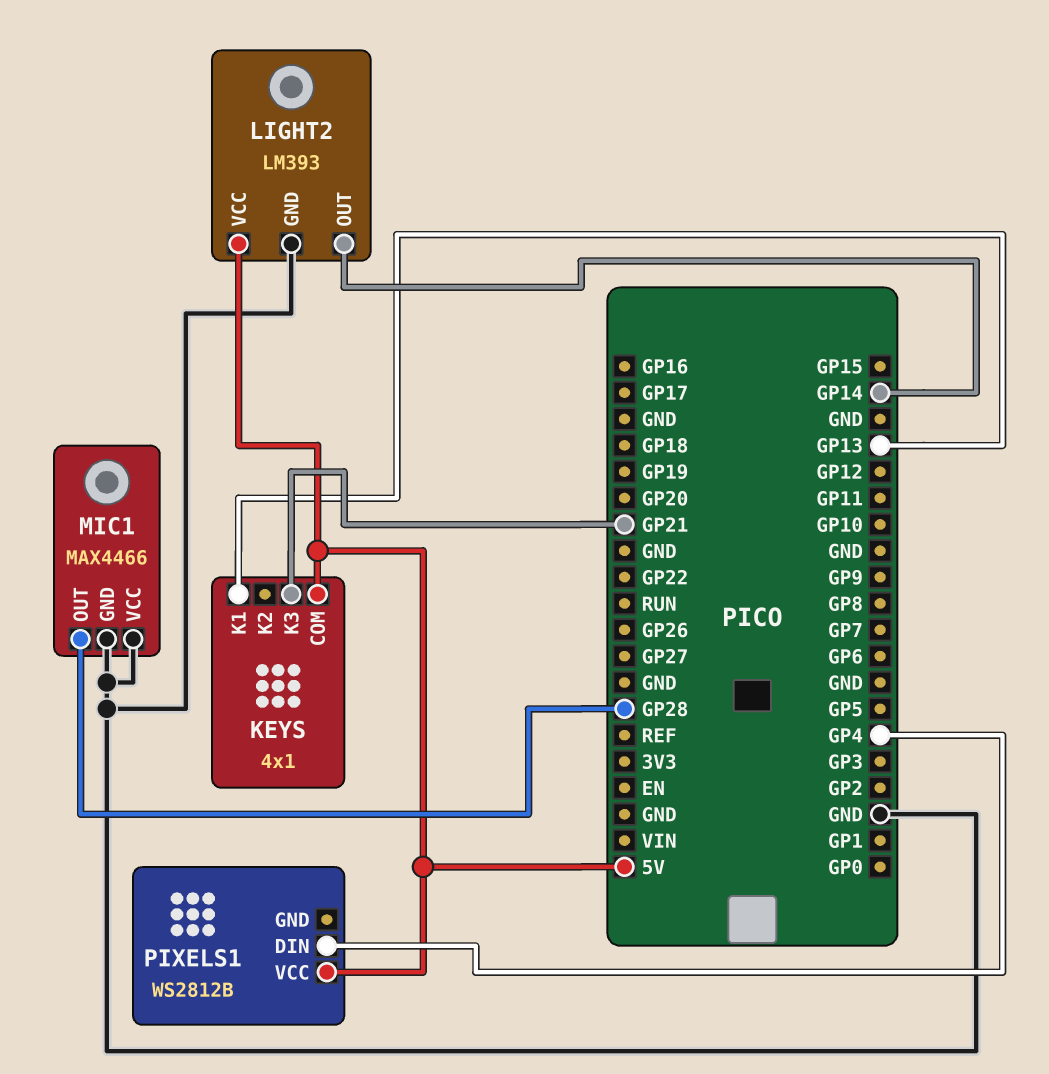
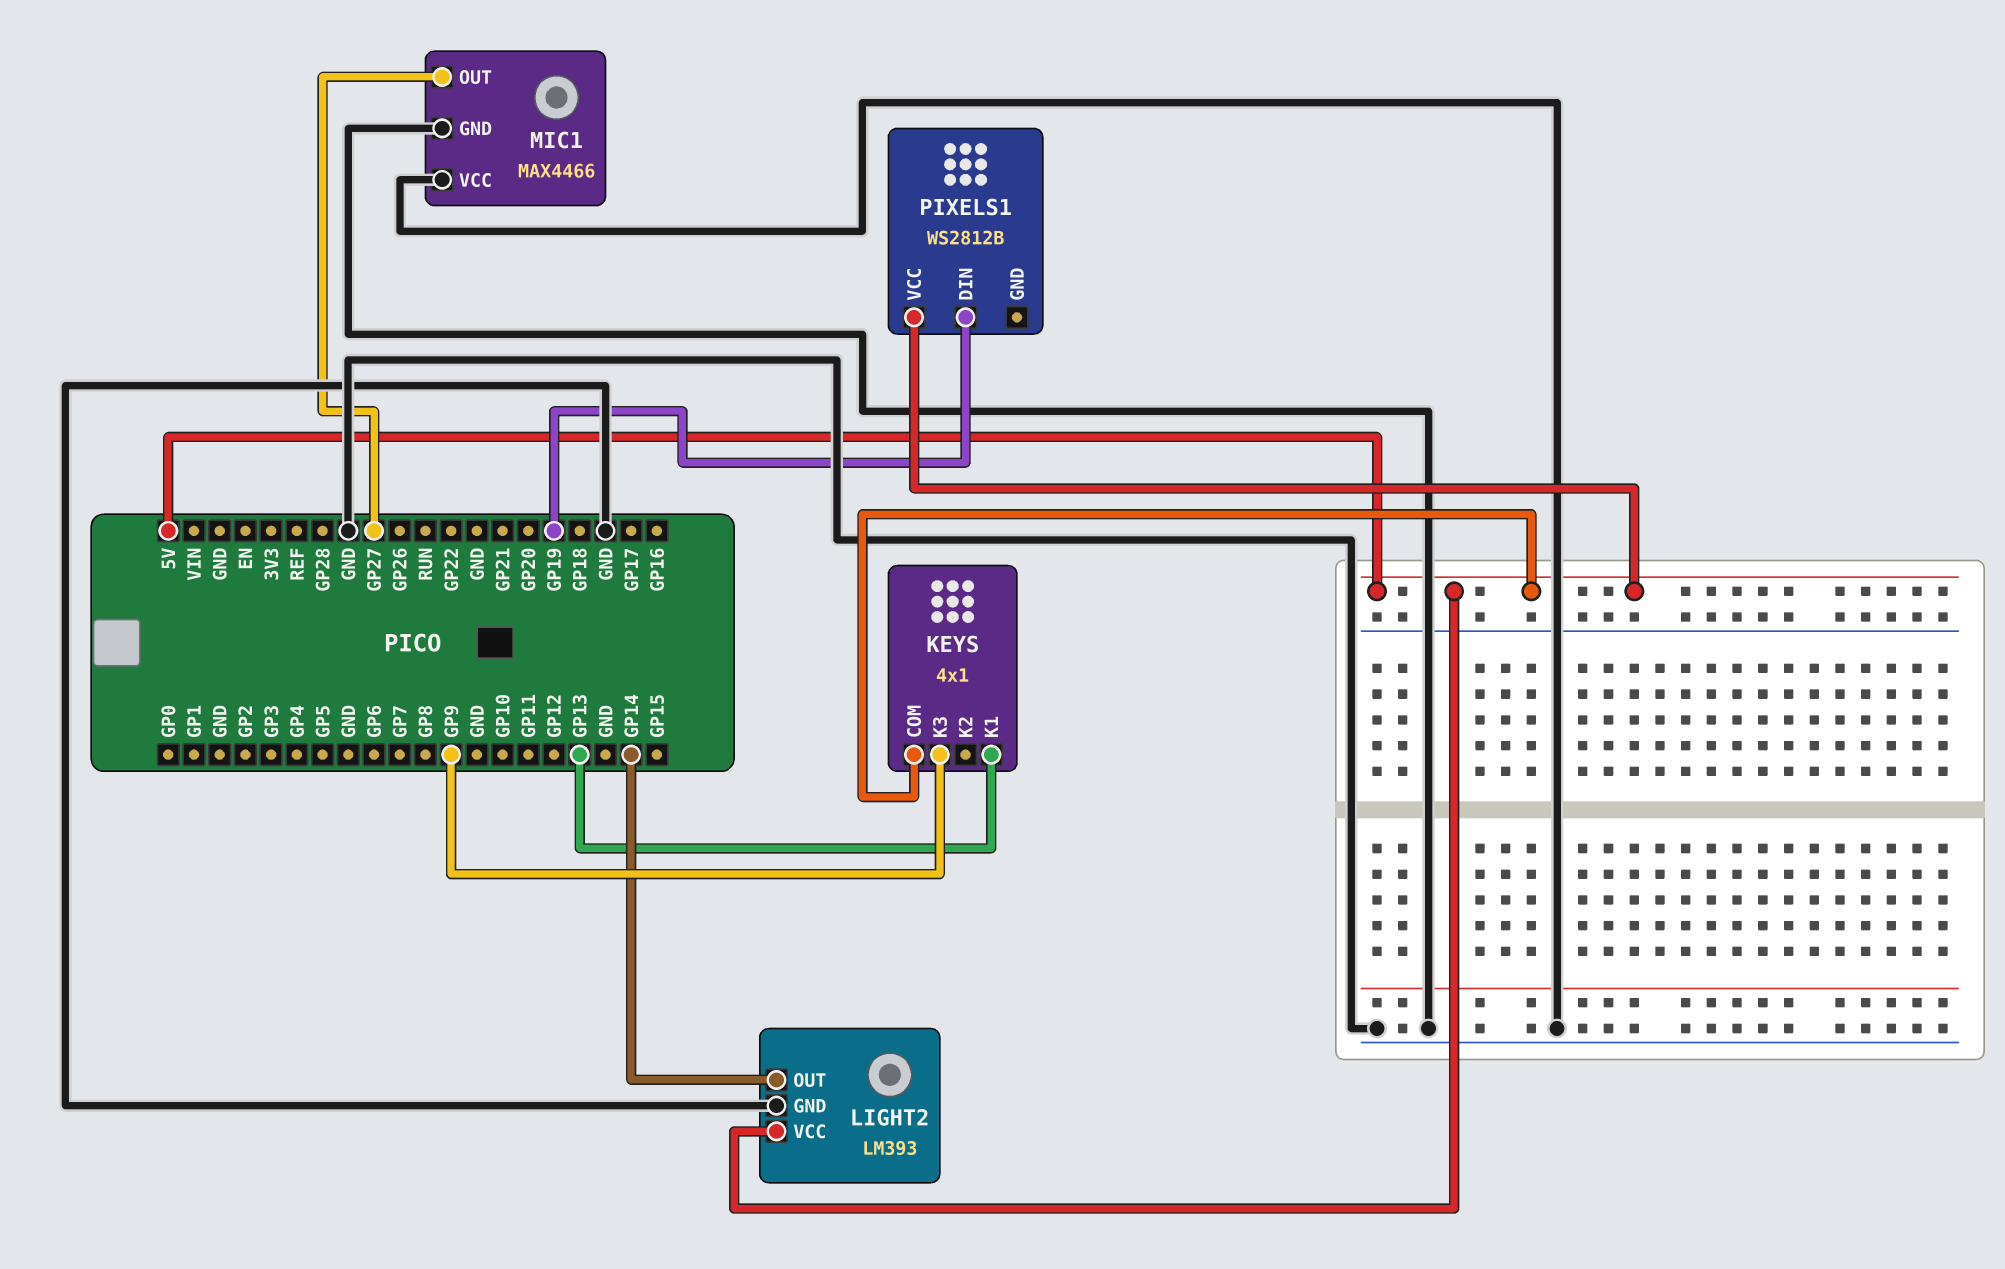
KEYS pin K3: GP21 -> GP9
MIC1 pin OUT: GP28 -> GP27
PIXELS1 pin DIN: GP4 -> GP19

